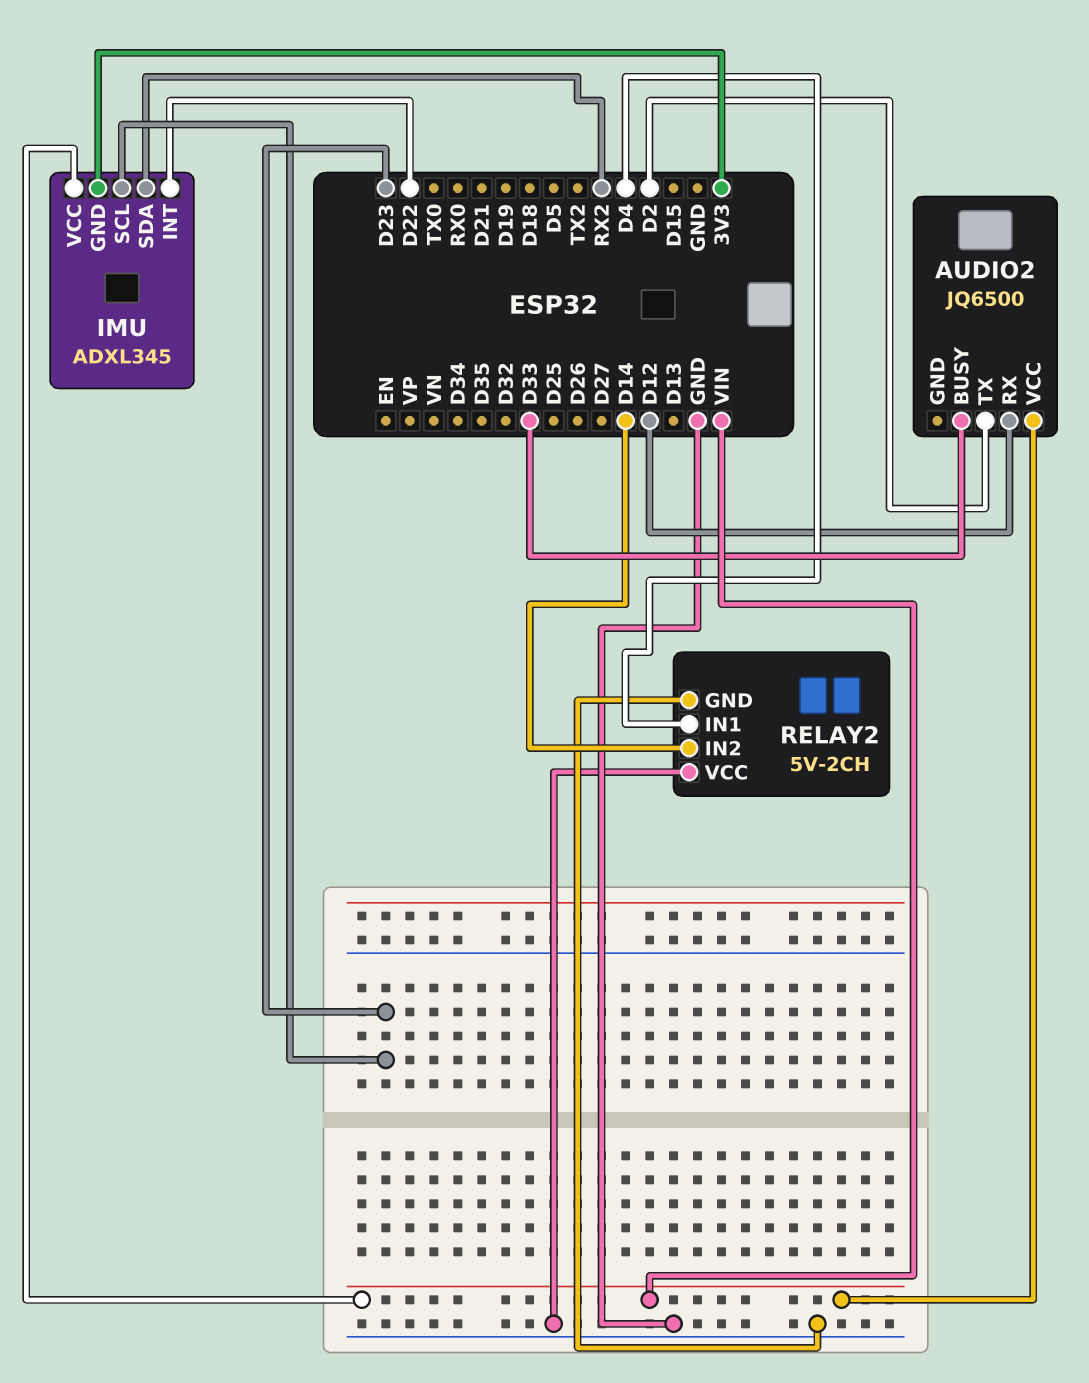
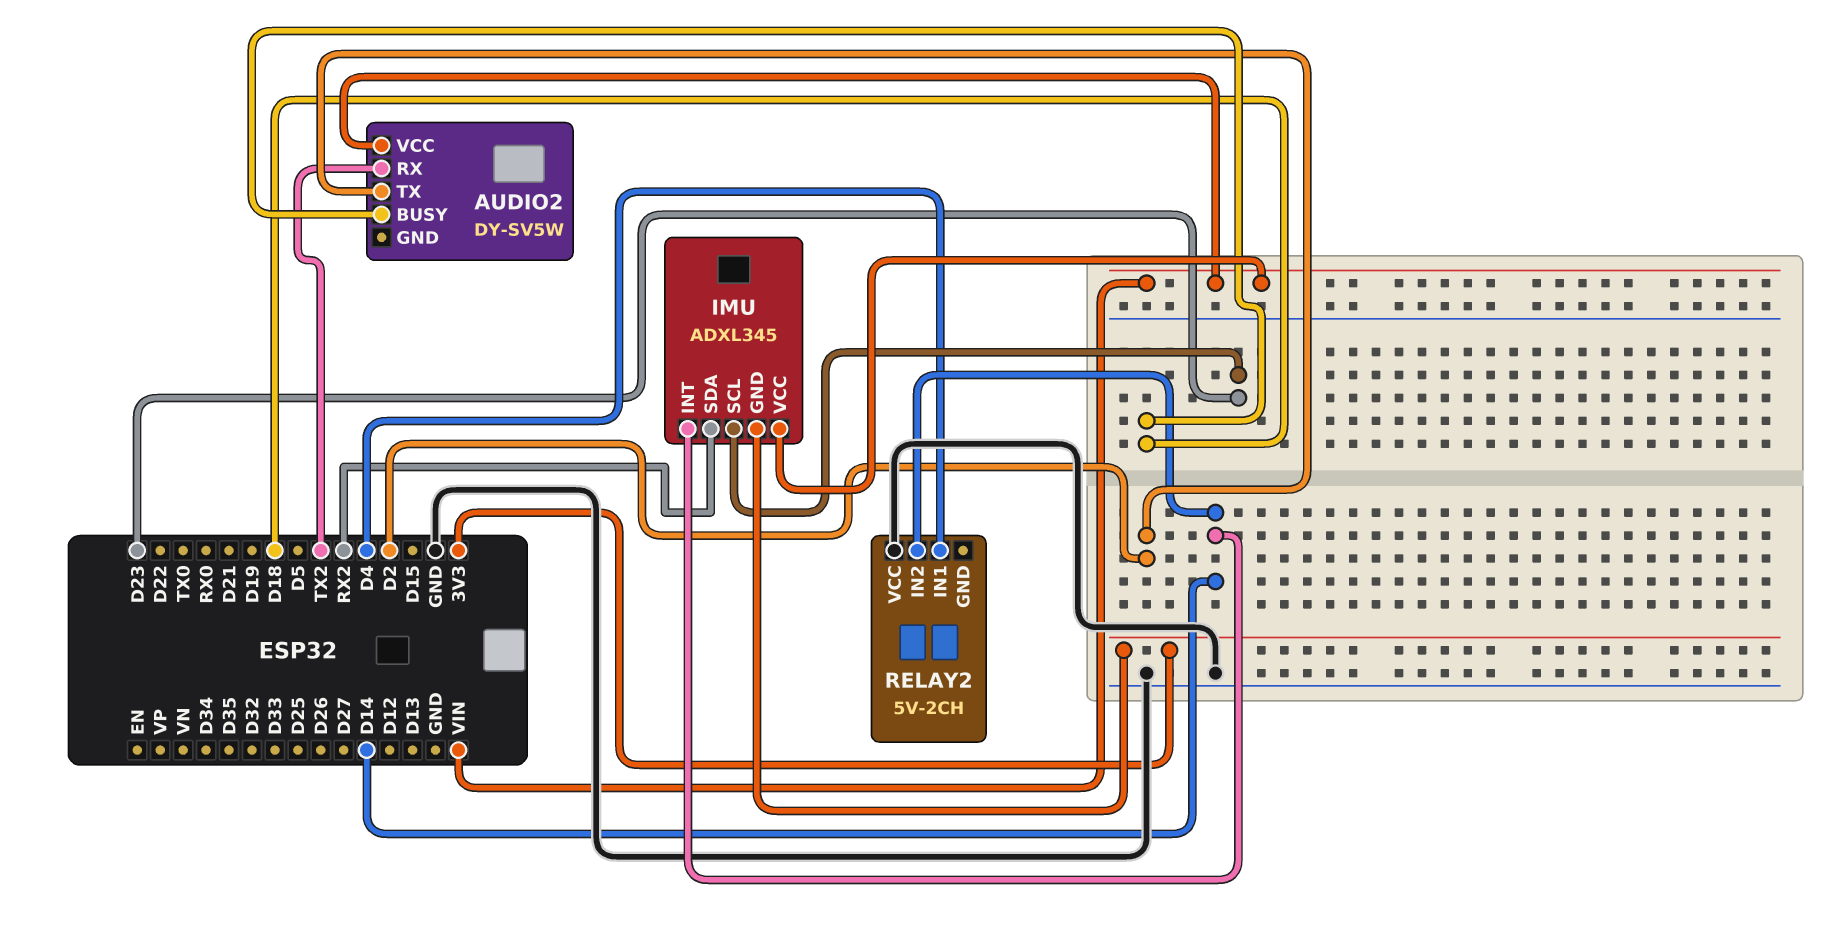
AUDIO2: JQ6500 -> DY-SV5W
AUDIO2 pin BUSY: D33 -> D18
AUDIO2 pin RX: D12 -> TX2
IMU pin INT: D22 -> D14
RELAY2 pin GND: GND -> none

